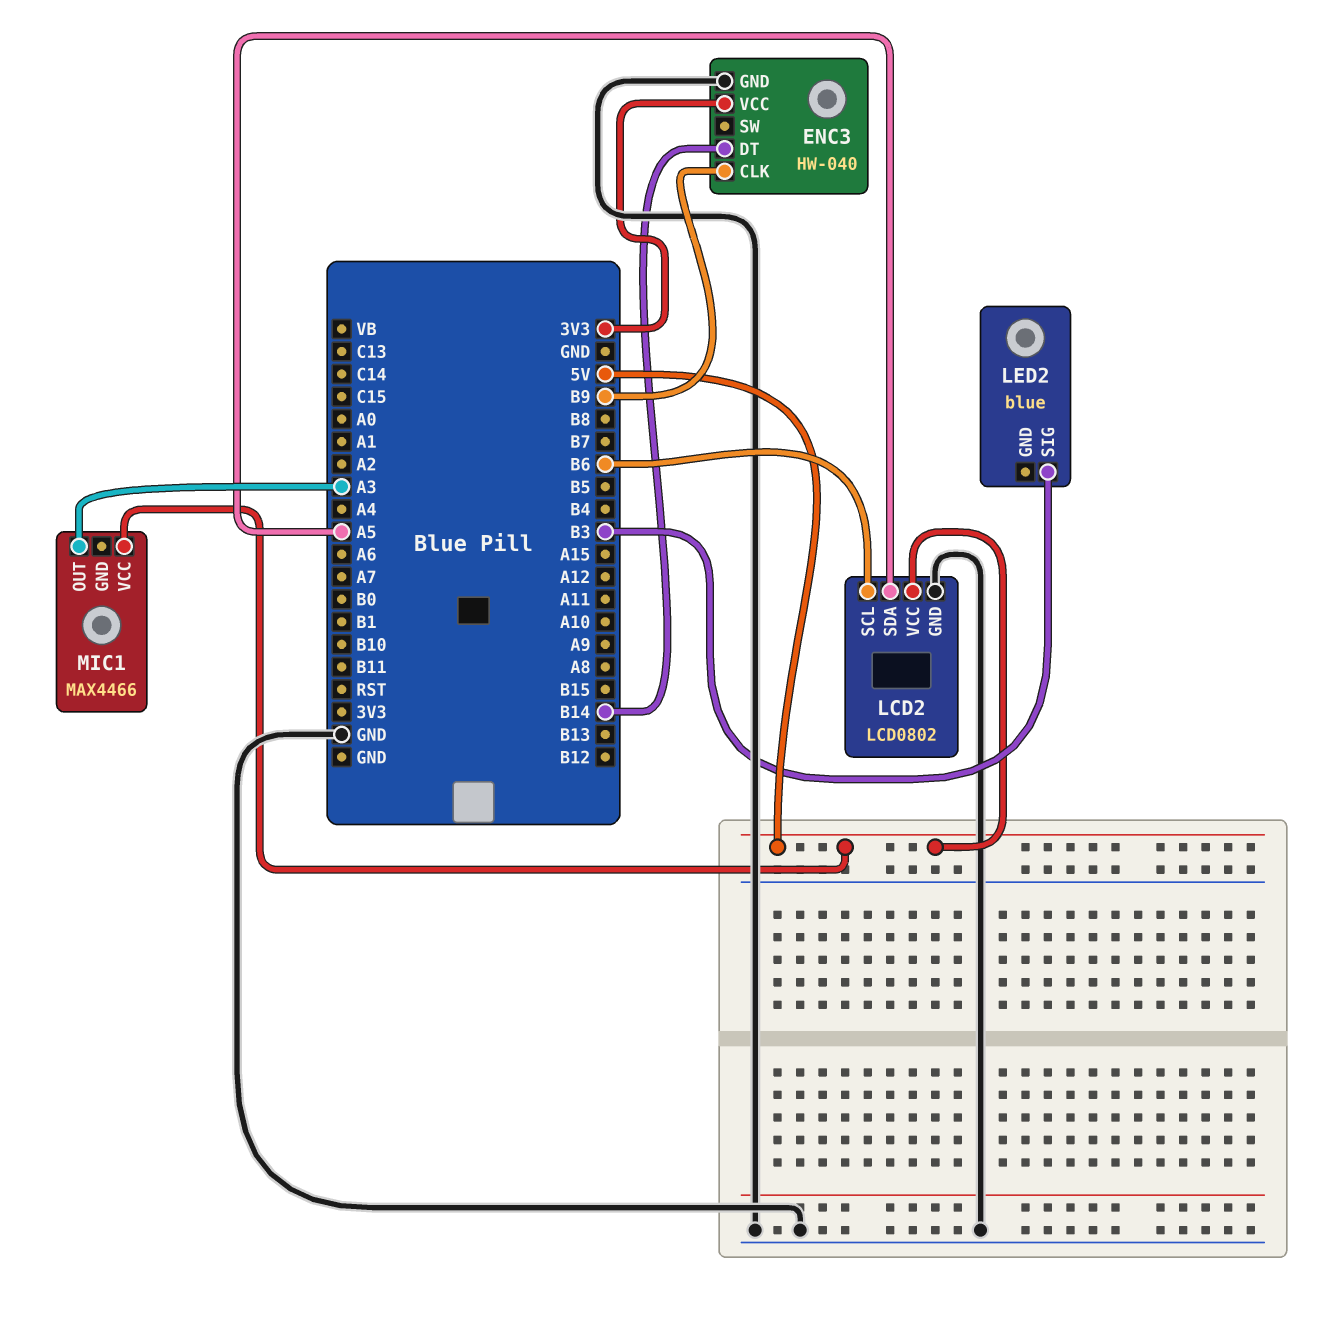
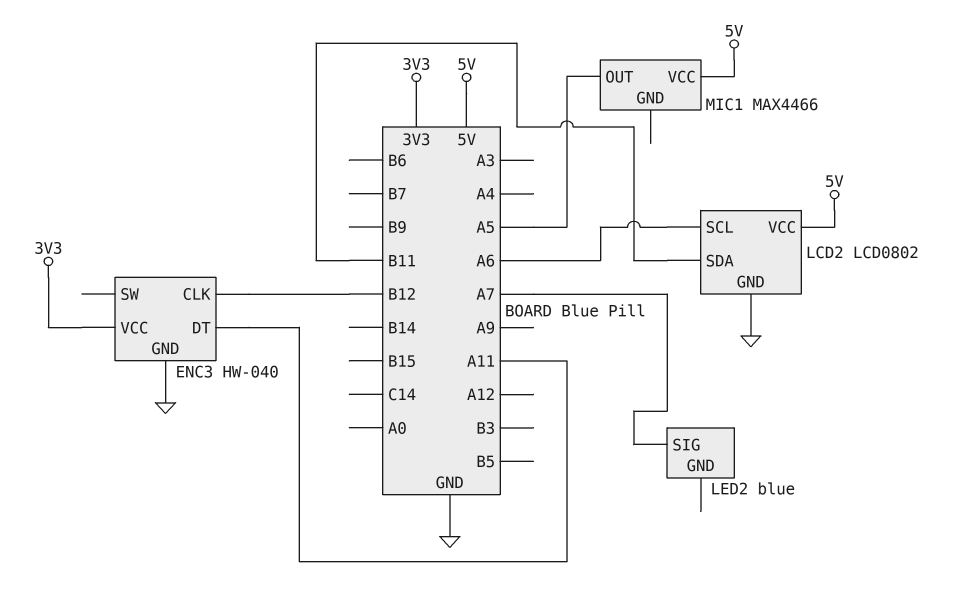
ENC3 pin CLK: B9 -> B12
ENC3 pin DT: B14 -> A11
LCD2 pin SCL: B6 -> A6
LCD2 pin SDA: A5 -> B11
LED2 pin SIG: B3 -> A7
MIC1 pin OUT: A3 -> A5

